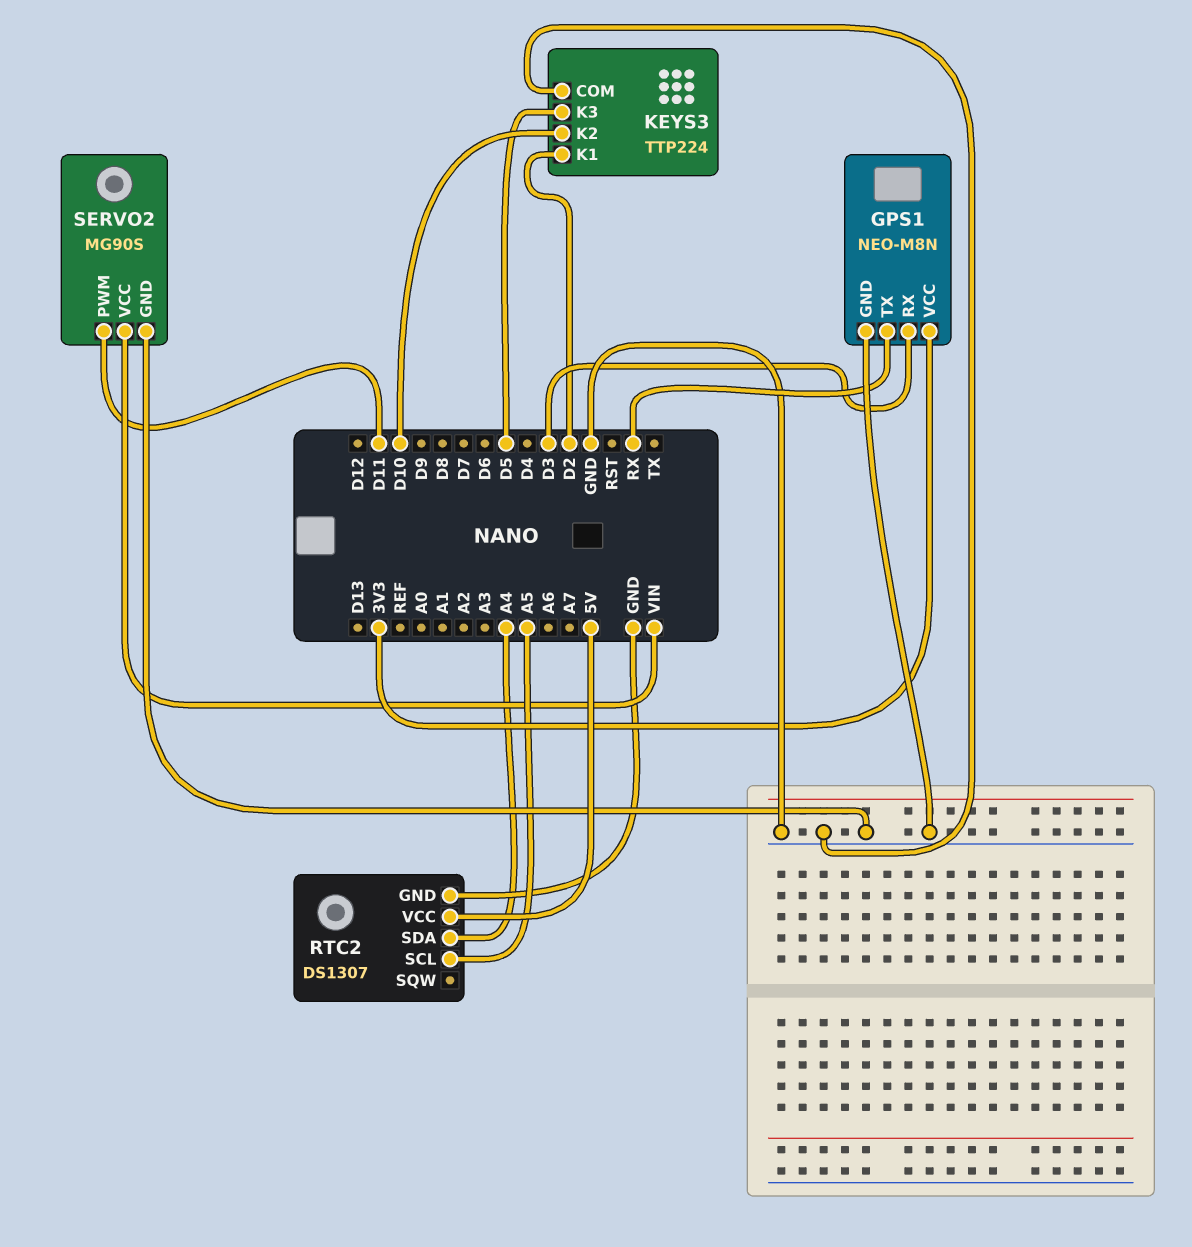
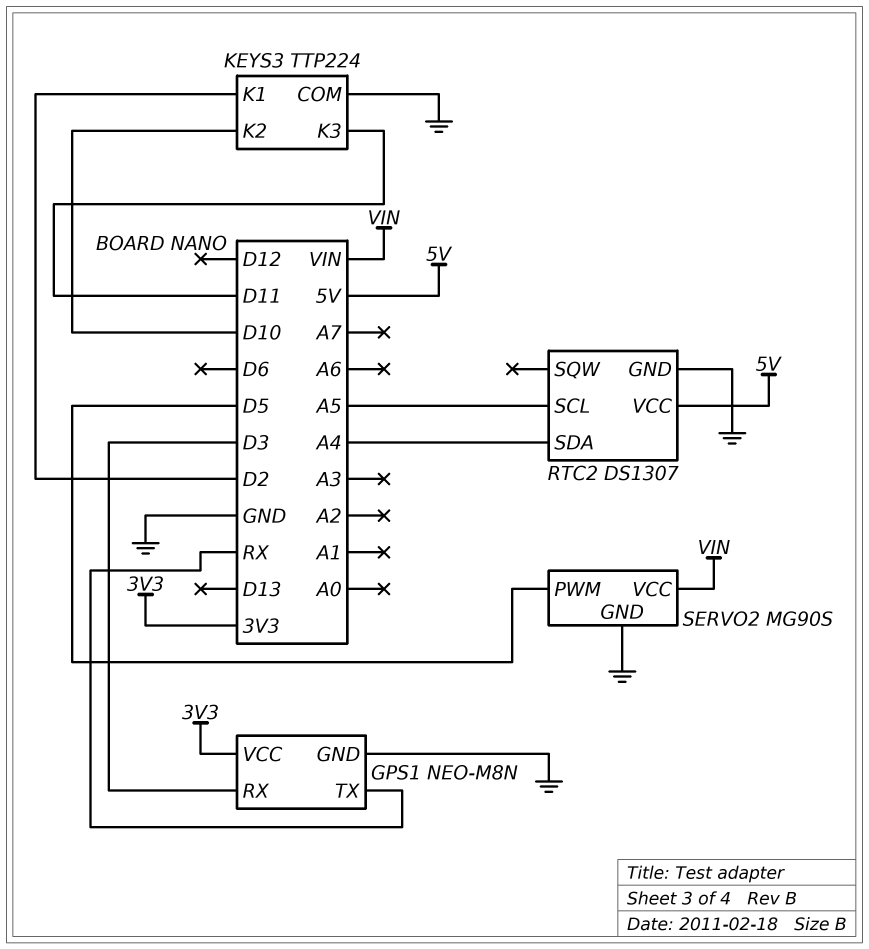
KEYS3 pin K3: D5 -> D11
SERVO2 pin PWM: D11 -> D5

